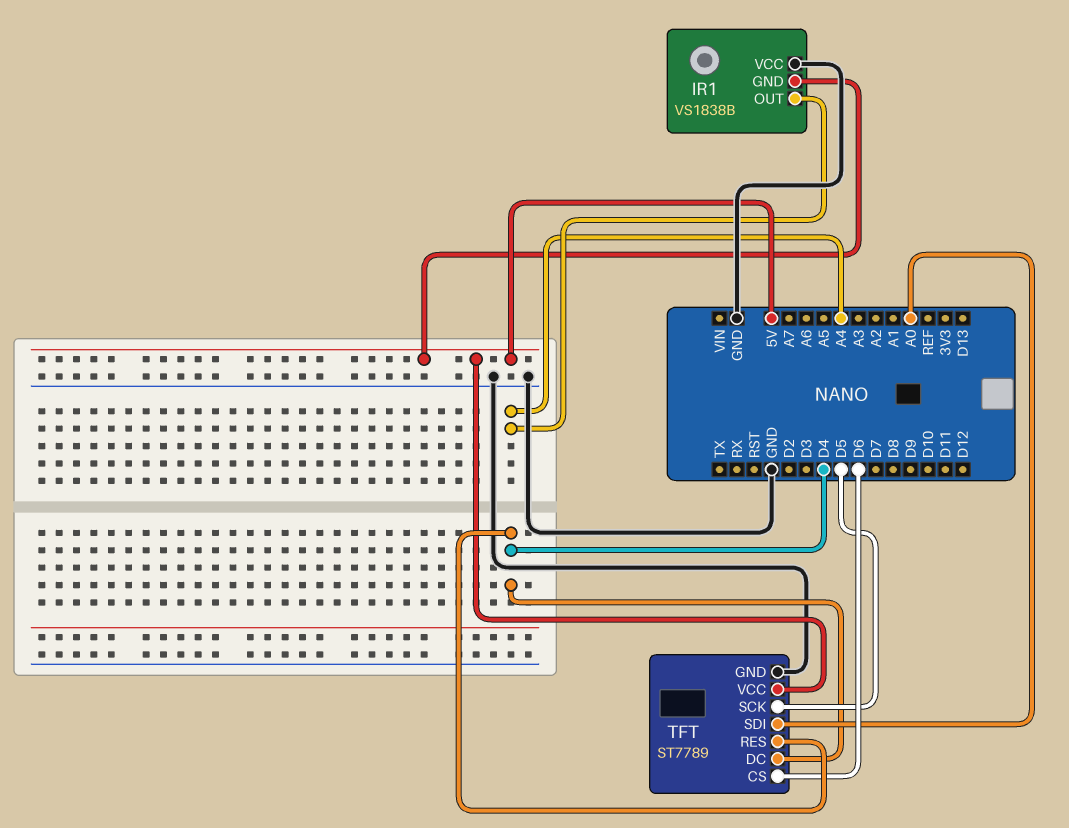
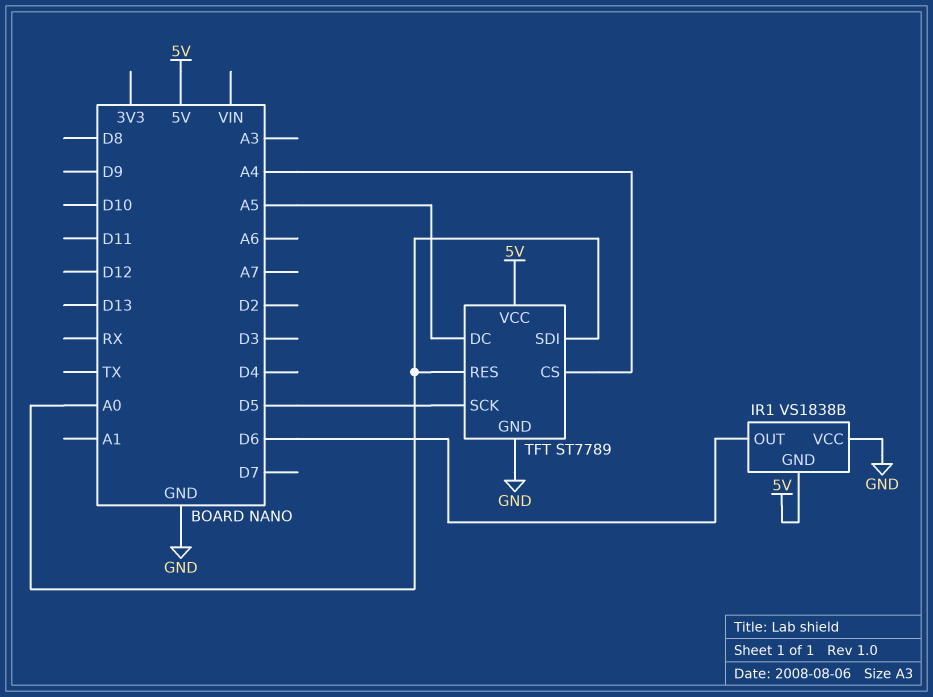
IR1 pin OUT: A4 -> D6
TFT pin CS: D6 -> A4
TFT pin DC: D4 -> A5
TFT pin RES: D4 -> A0

